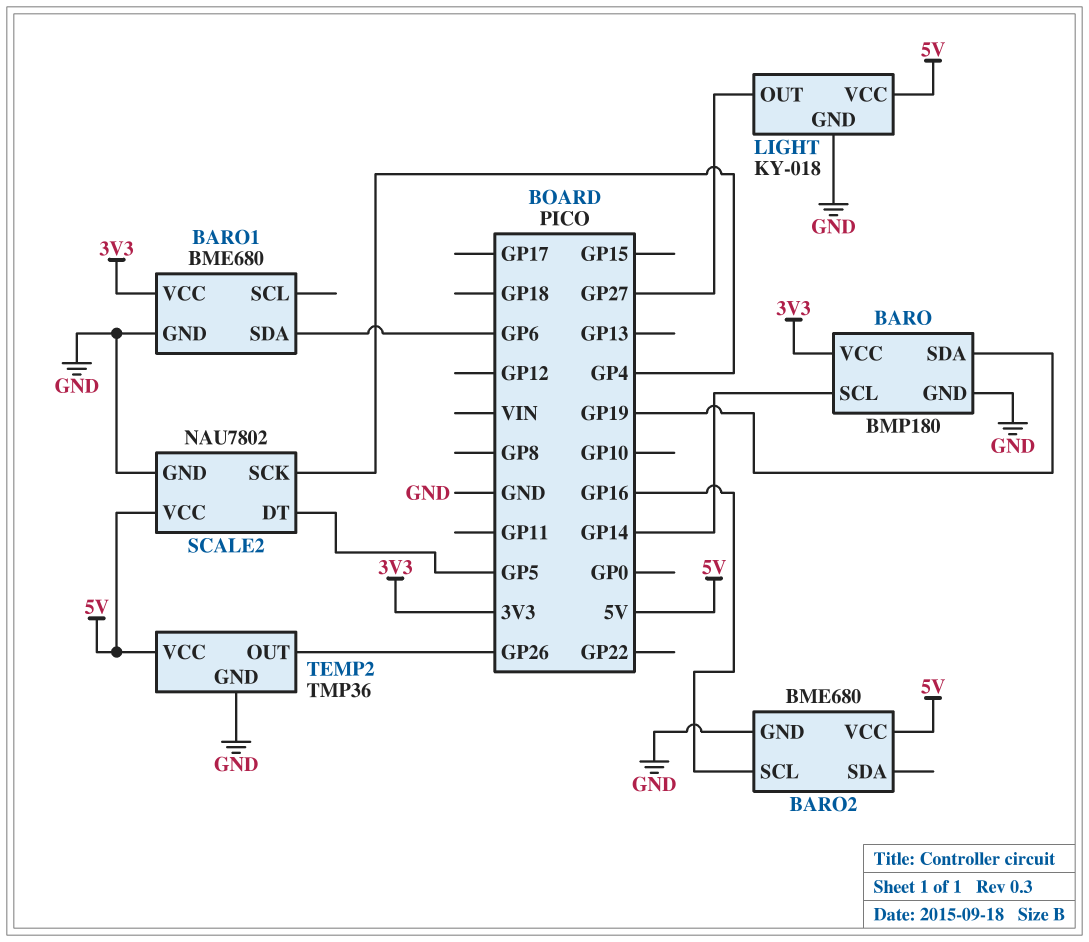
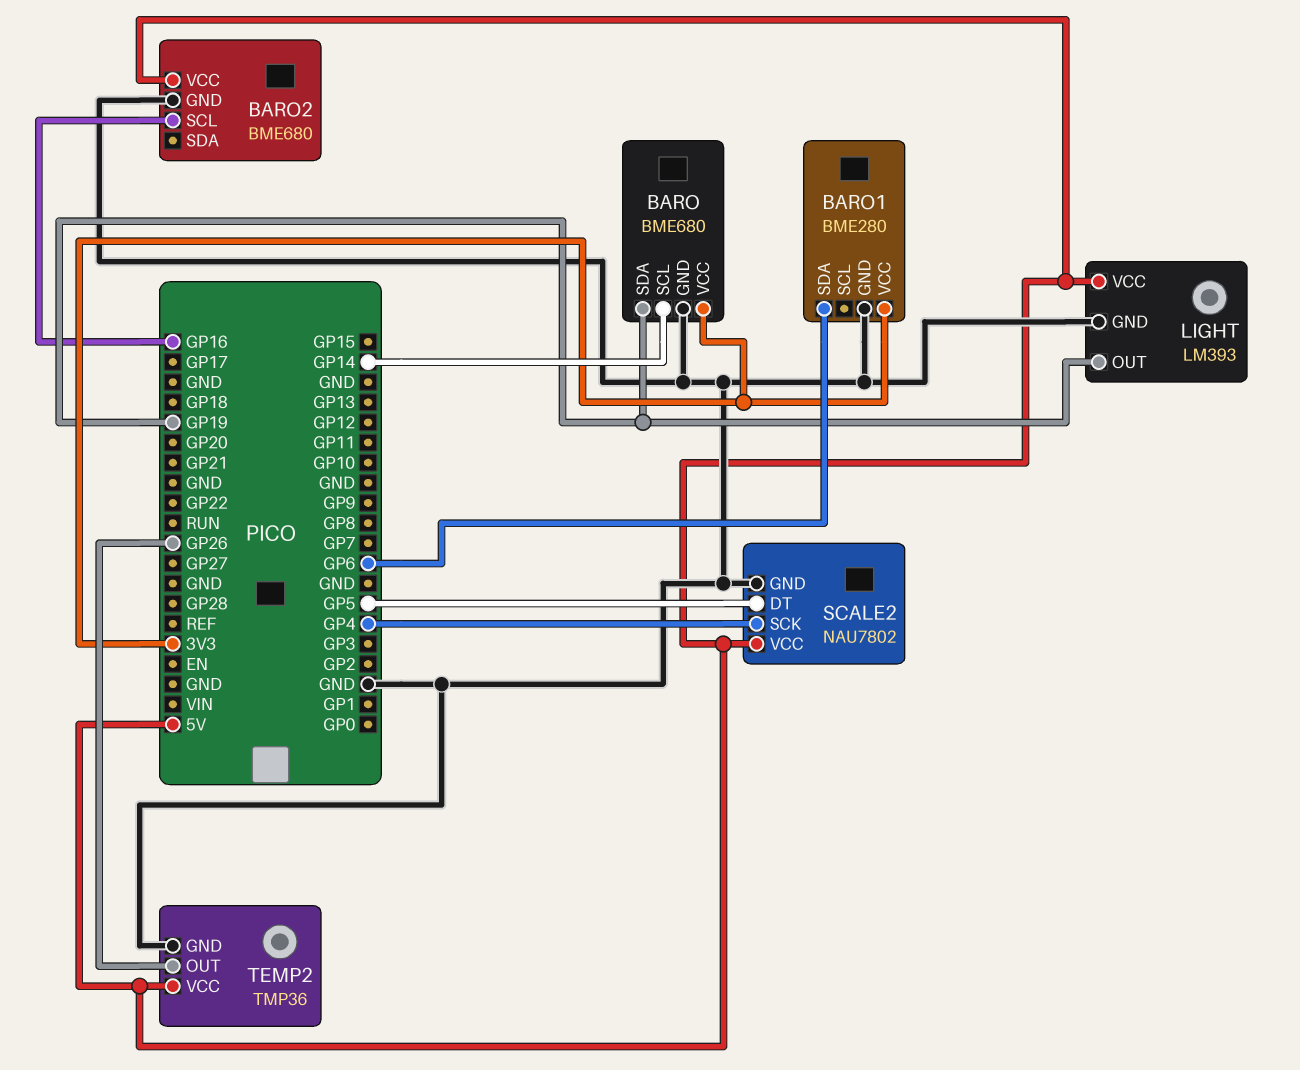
BARO: BMP180 -> BME680
BARO1: BME680 -> BME280
LIGHT: KY-018 -> LM393
LIGHT pin OUT: GP27 -> GP19

